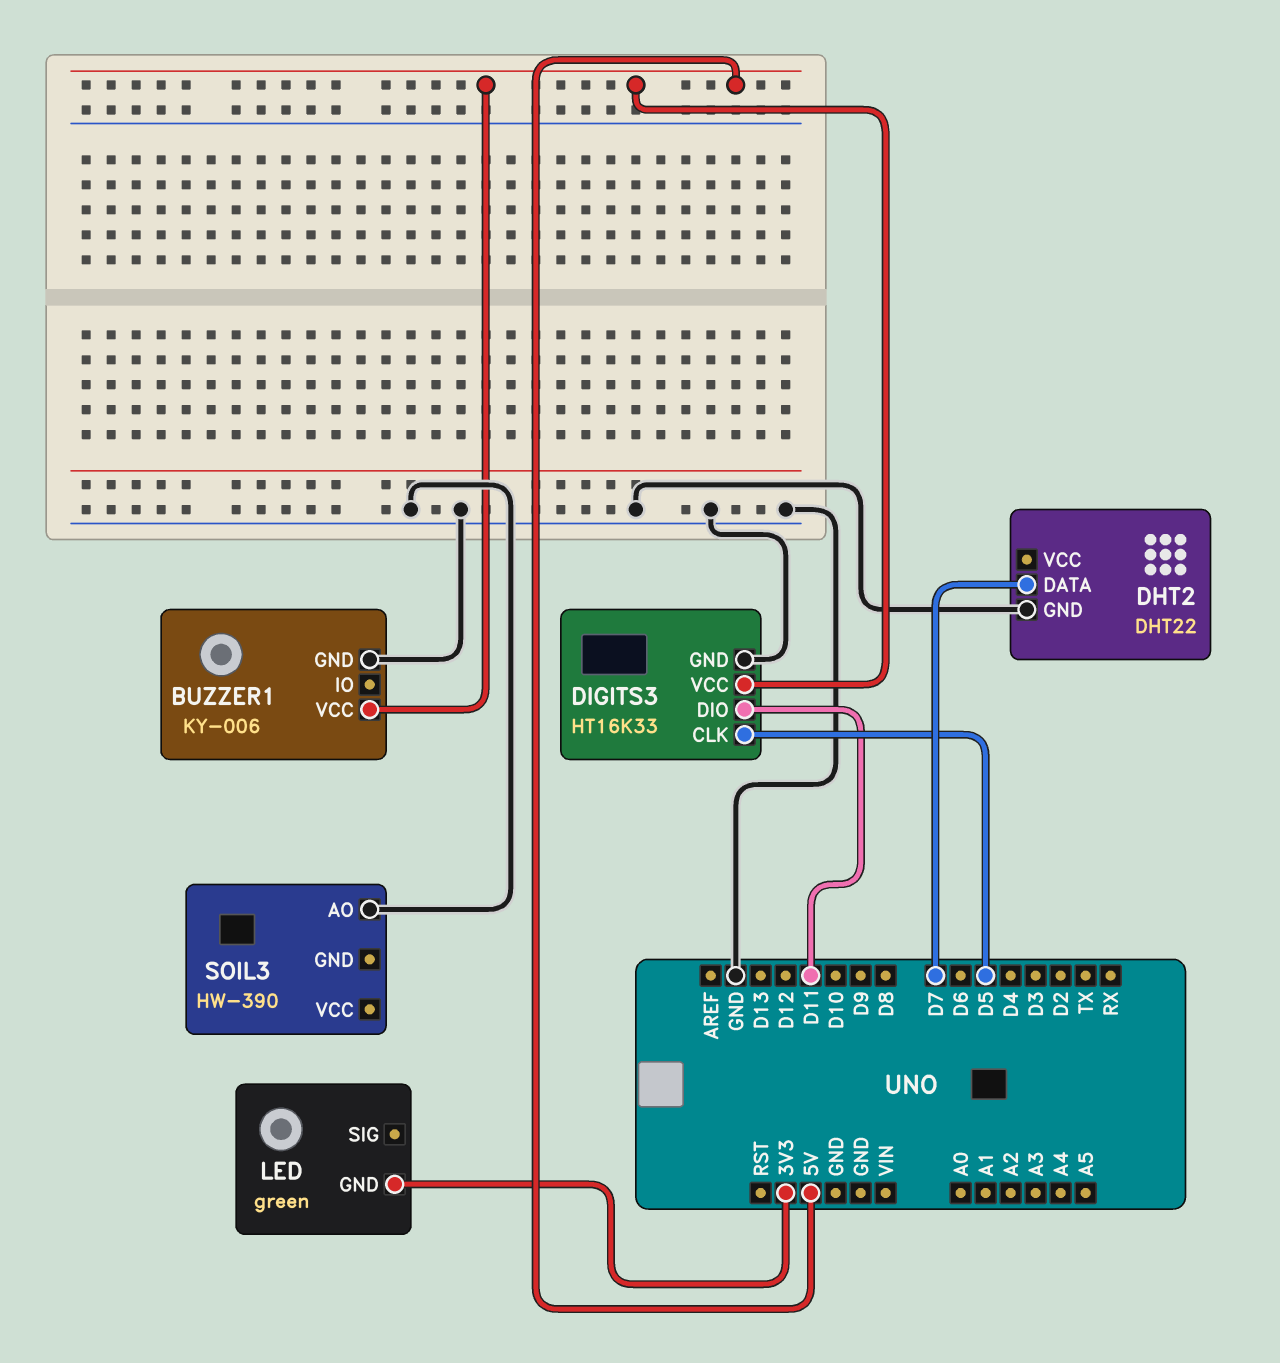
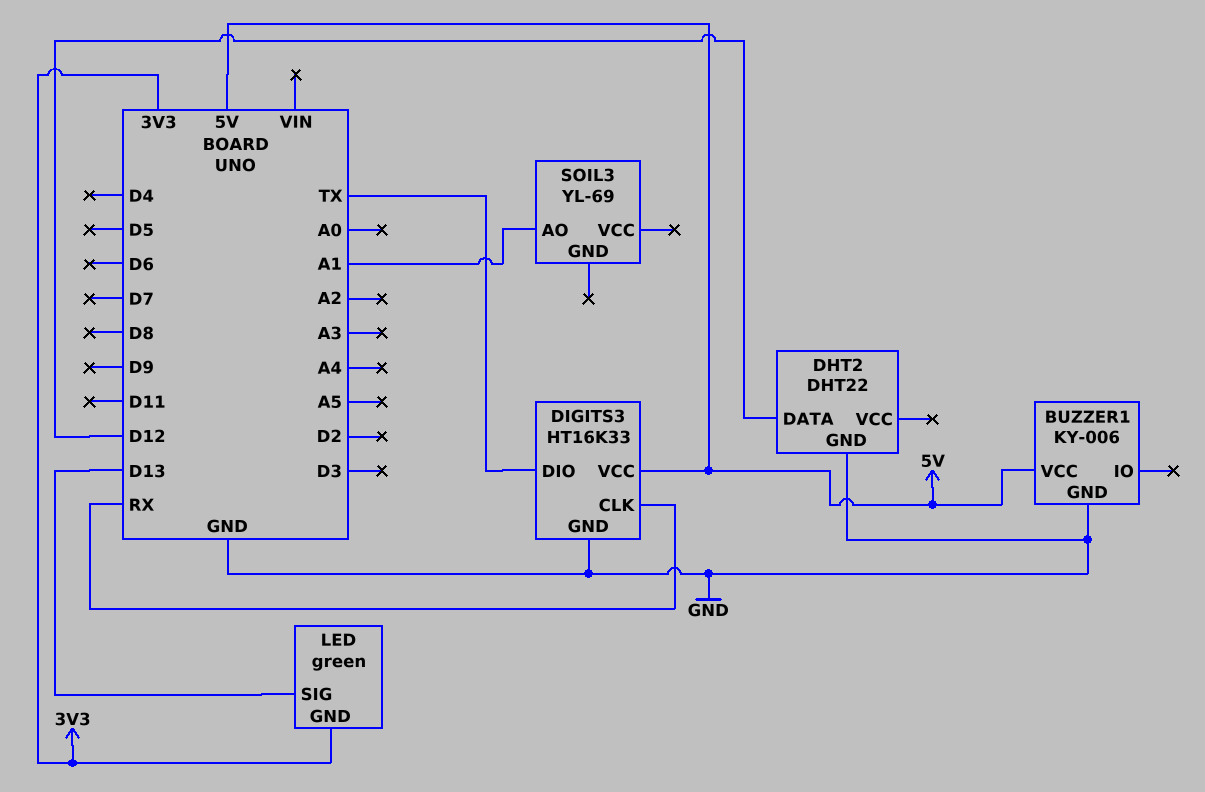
DHT2 pin DATA: D7 -> D12
DIGITS3 pin CLK: D5 -> RX
DIGITS3 pin DIO: D11 -> TX
LED pin SIG: none -> D13
SOIL3: HW-390 -> YL-69
SOIL3 pin AO: GND -> A1

